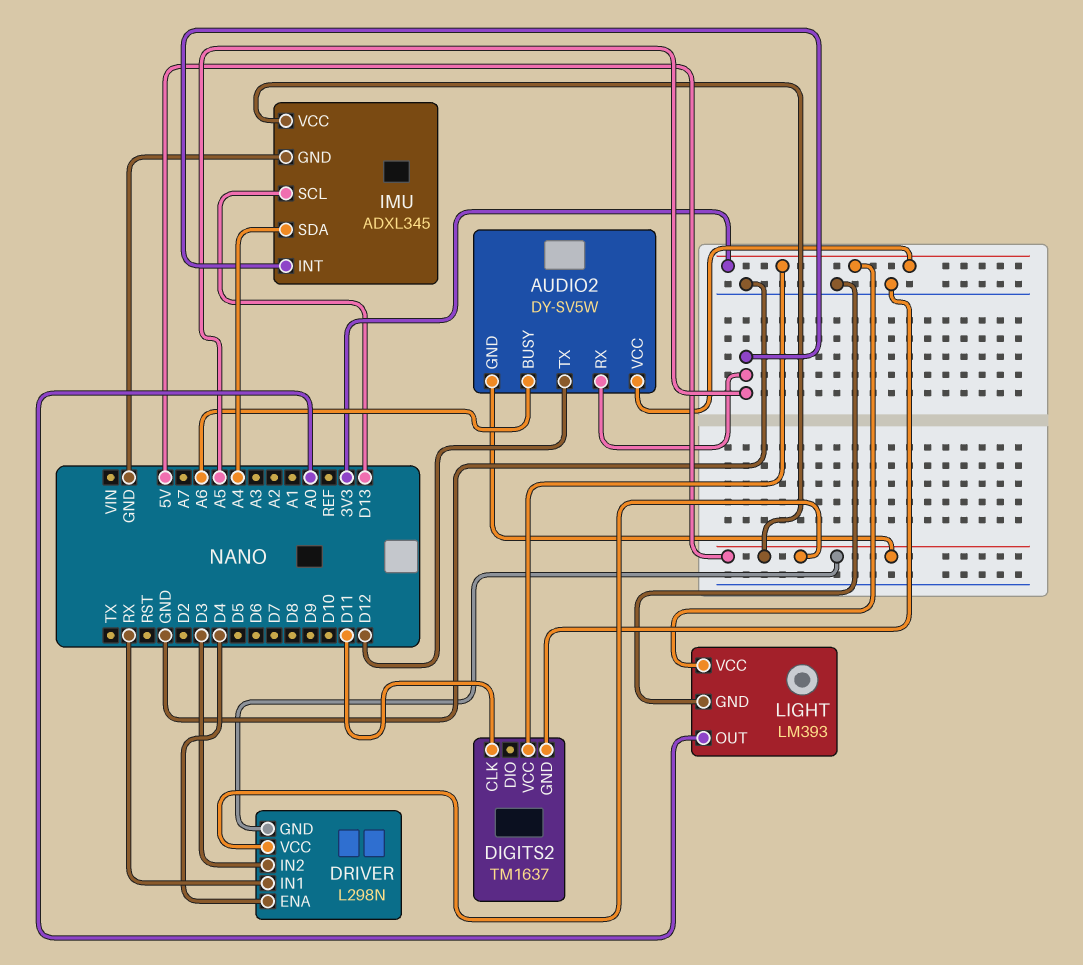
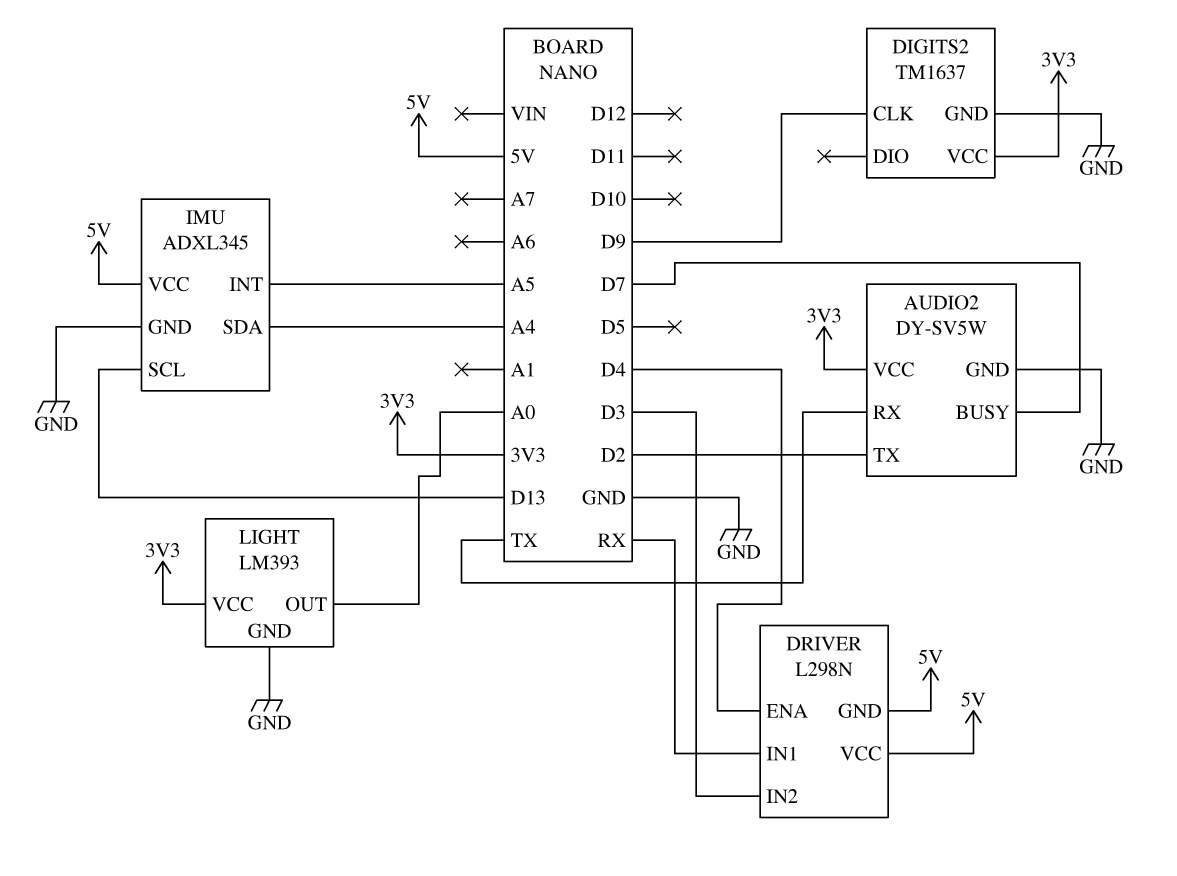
AUDIO2 pin BUSY: A6 -> D7
AUDIO2 pin GND: 5V -> GND
AUDIO2 pin RX: A5 -> TX
AUDIO2 pin TX: D12 -> D2
DIGITS2 pin CLK: D11 -> D9

